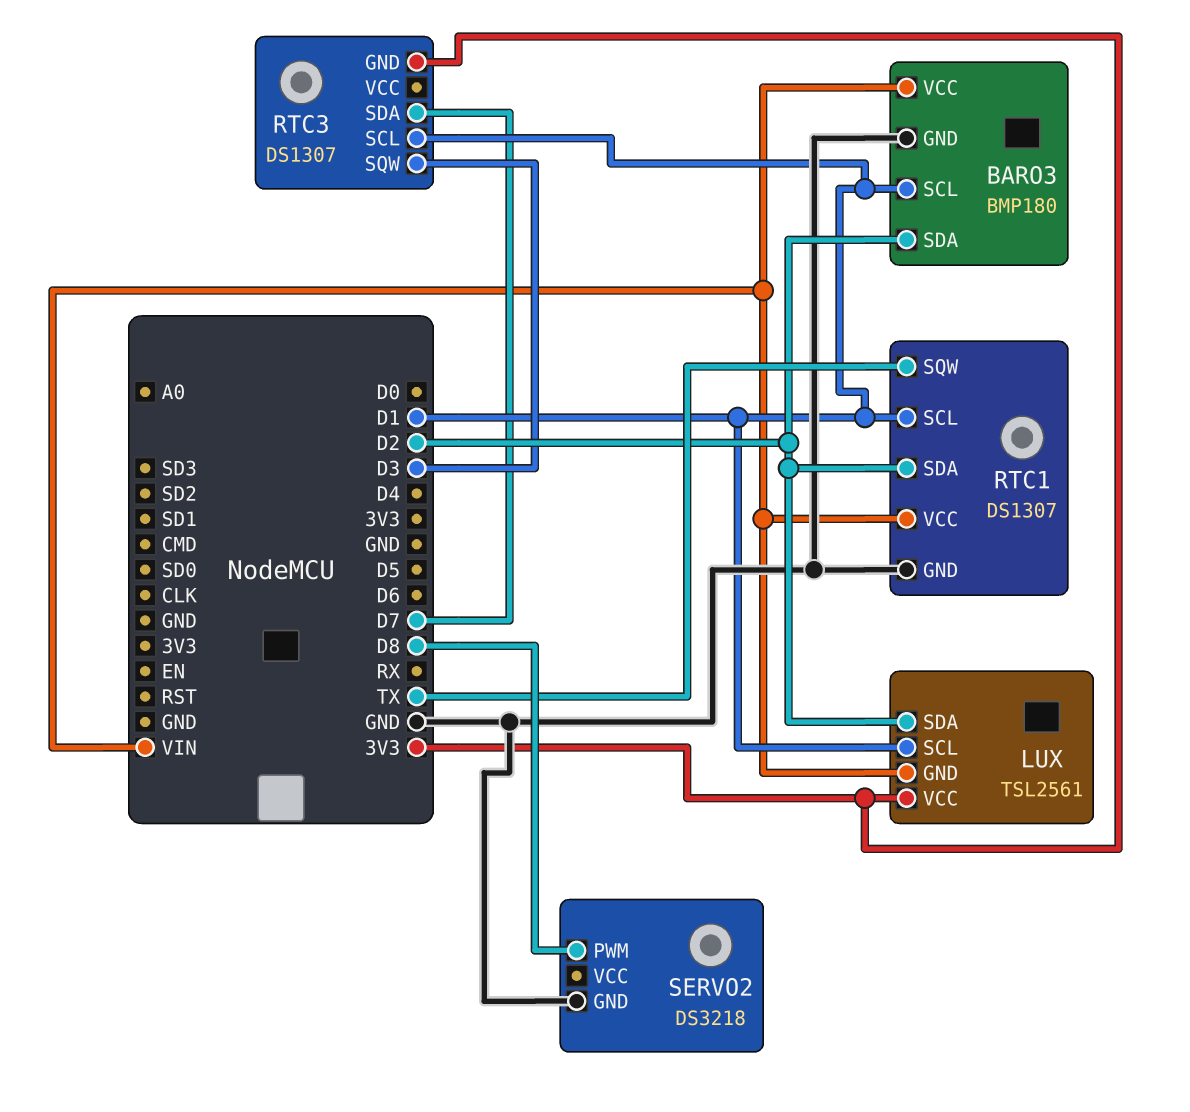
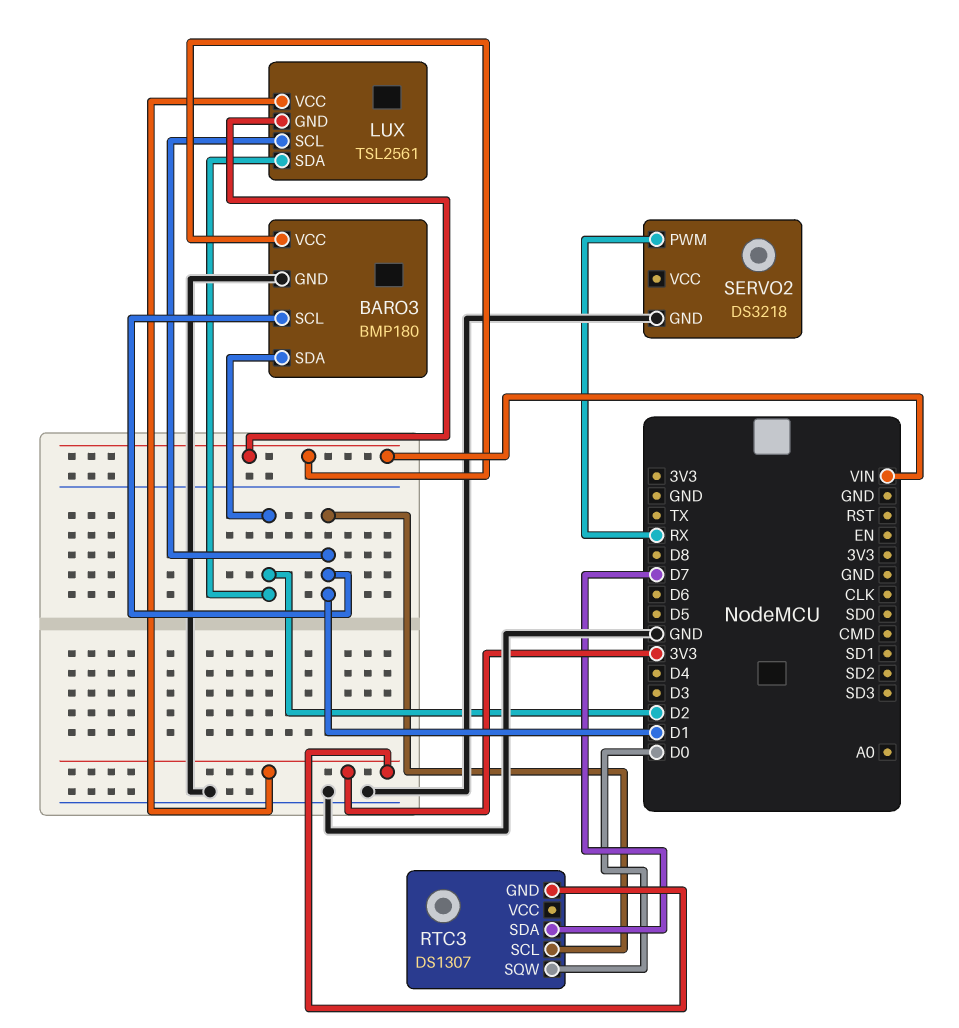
RTC1: DS1307 -> none
RTC1 pin GND: GND -> none
RTC1 pin SCL: D1 -> none
RTC1 pin SDA: D2 -> none
RTC1 pin SQW: TX -> none
RTC1 pin VCC: VIN -> none
RTC3 pin SQW: D3 -> D0
SERVO2 pin PWM: D8 -> RX

